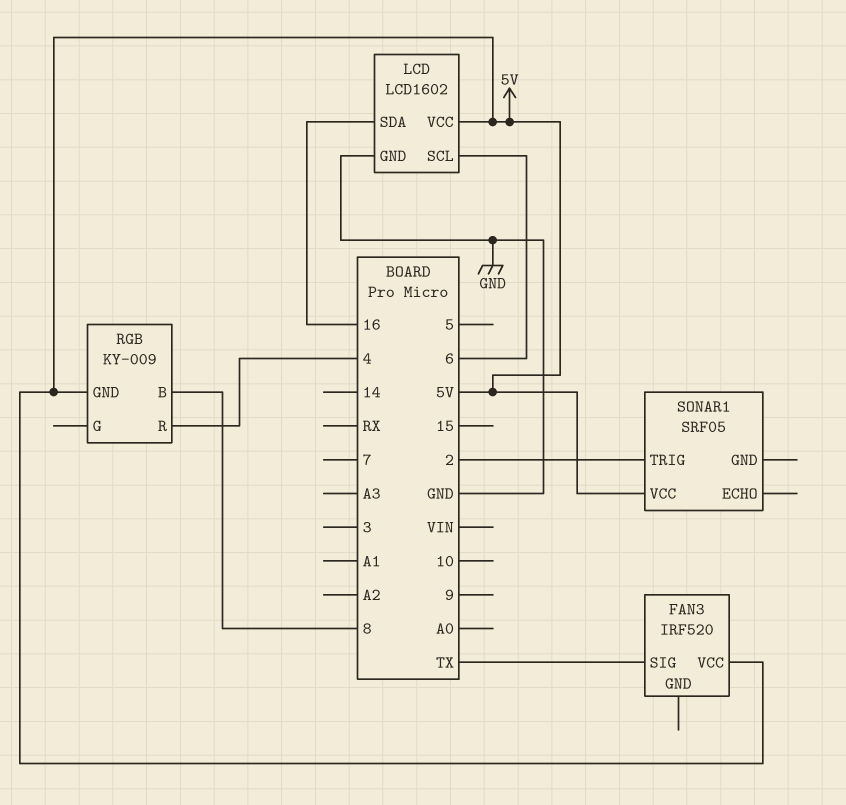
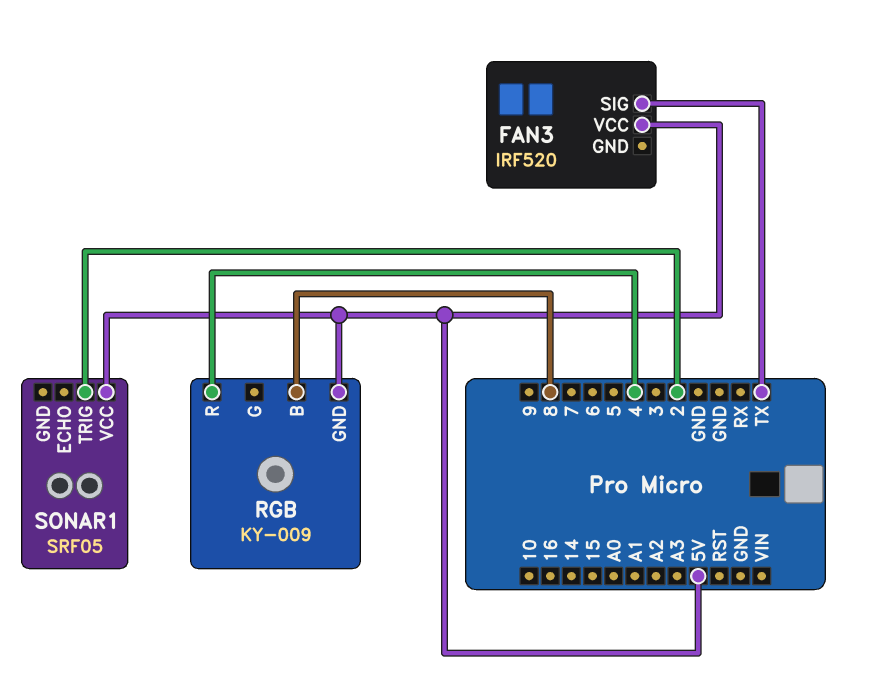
LCD: LCD1602 -> none
LCD pin GND: GND -> none
LCD pin SCL: 6 -> none
LCD pin SDA: 16 -> none
LCD pin VCC: 5V -> none

